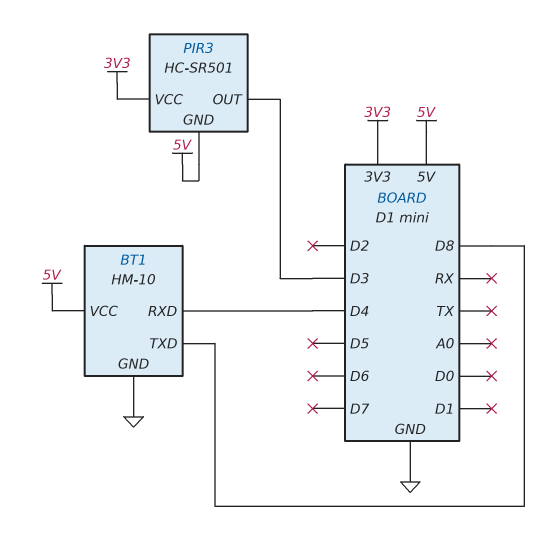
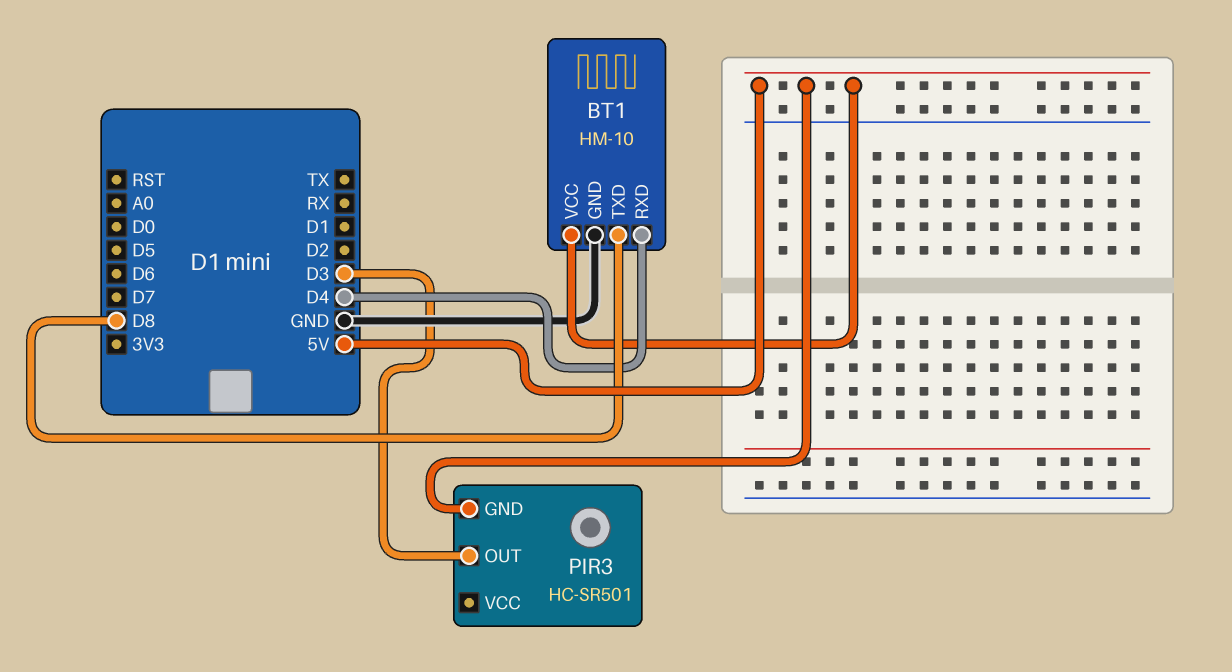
PIR3 pin VCC: 3V3 -> none

